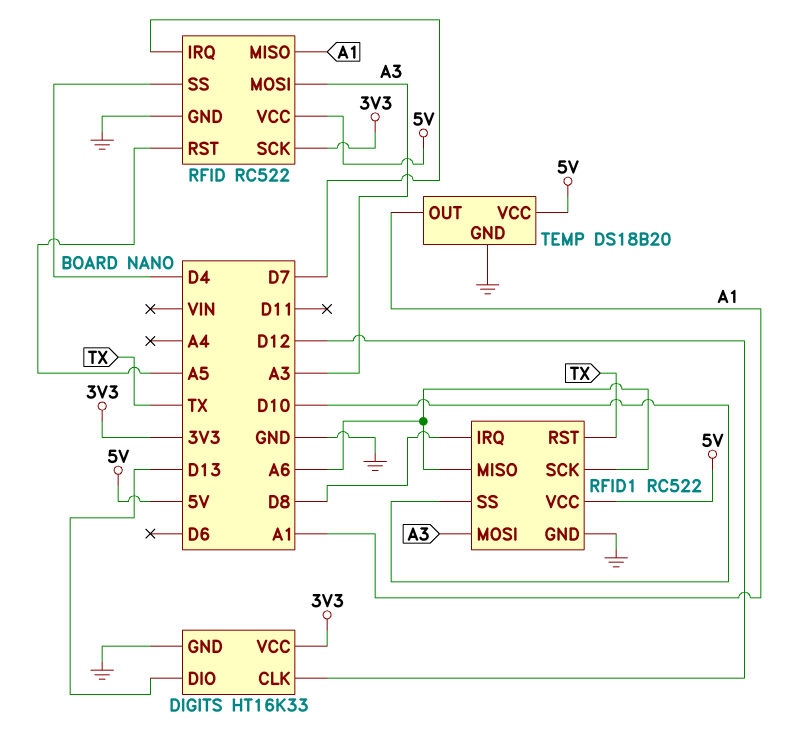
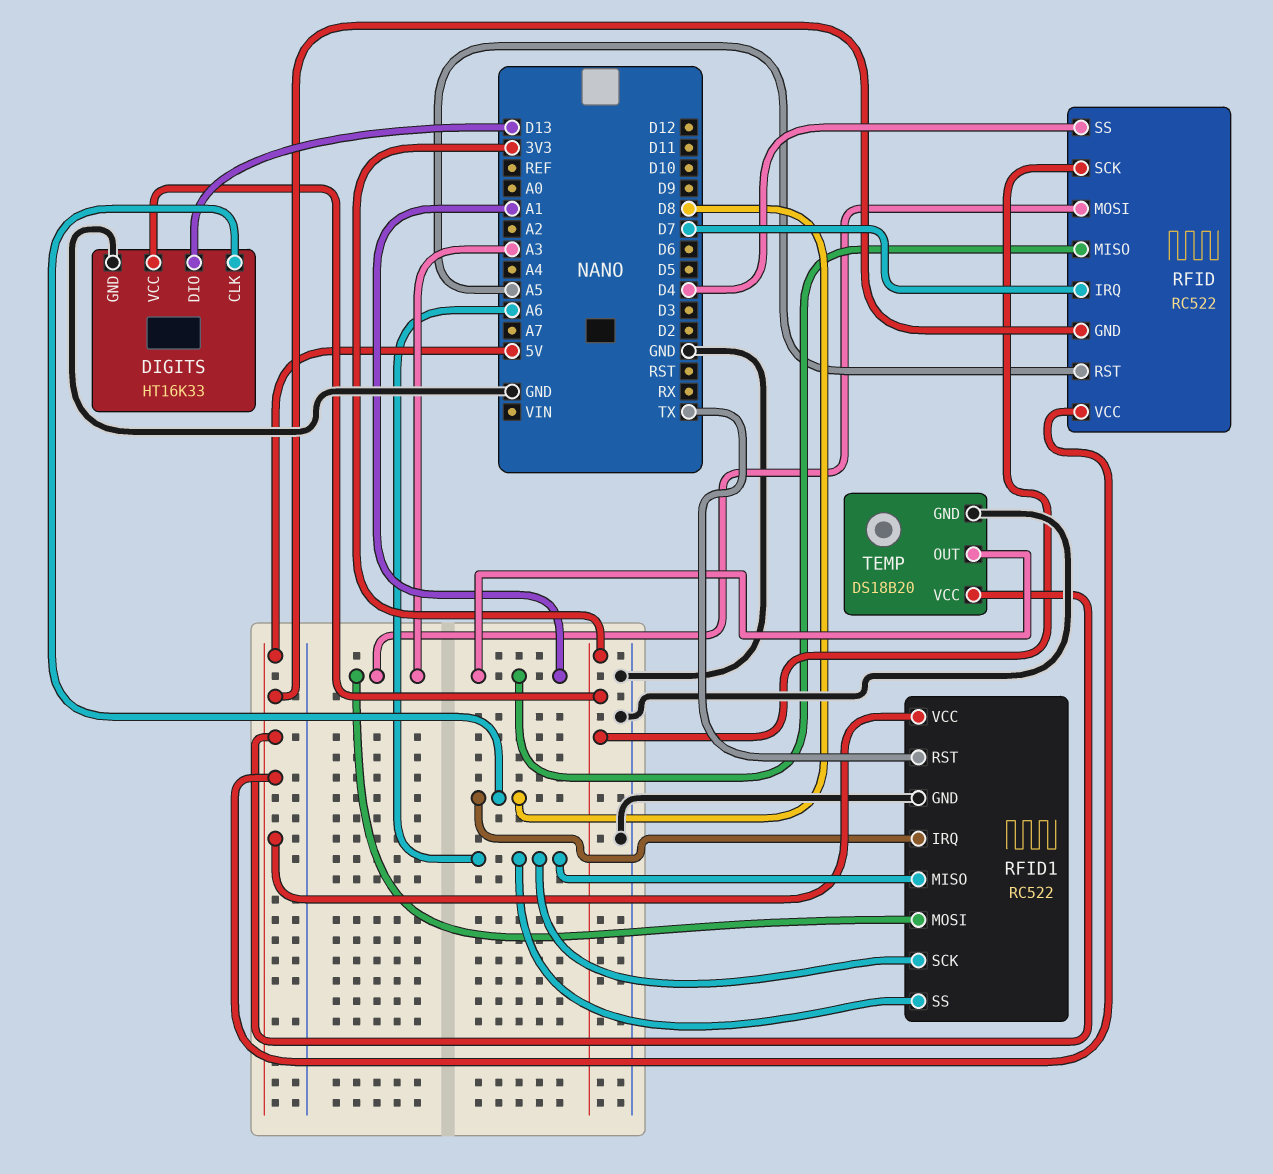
DIGITS pin CLK: D12 -> D8
RFID pin GND: GND -> 5V
RFID1 pin SS: D10 -> A6

